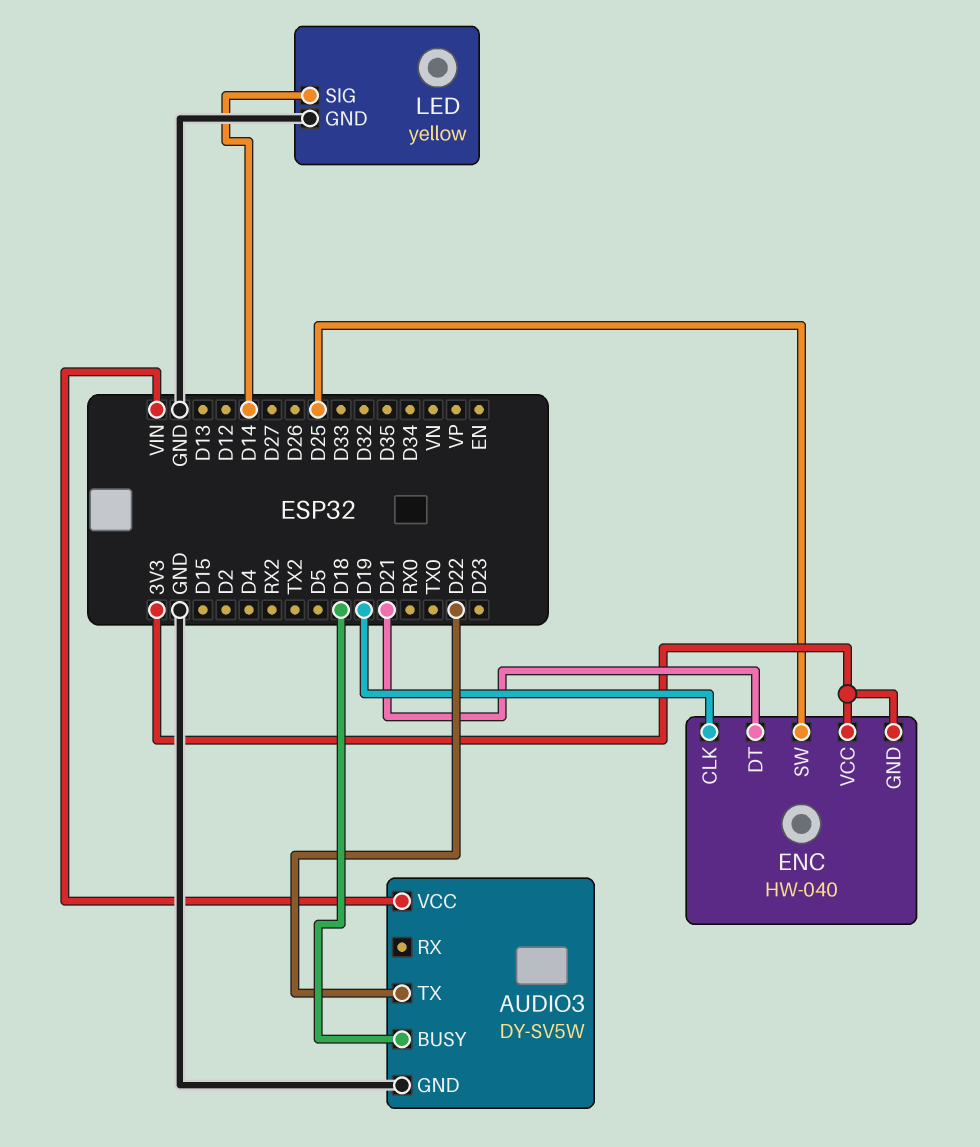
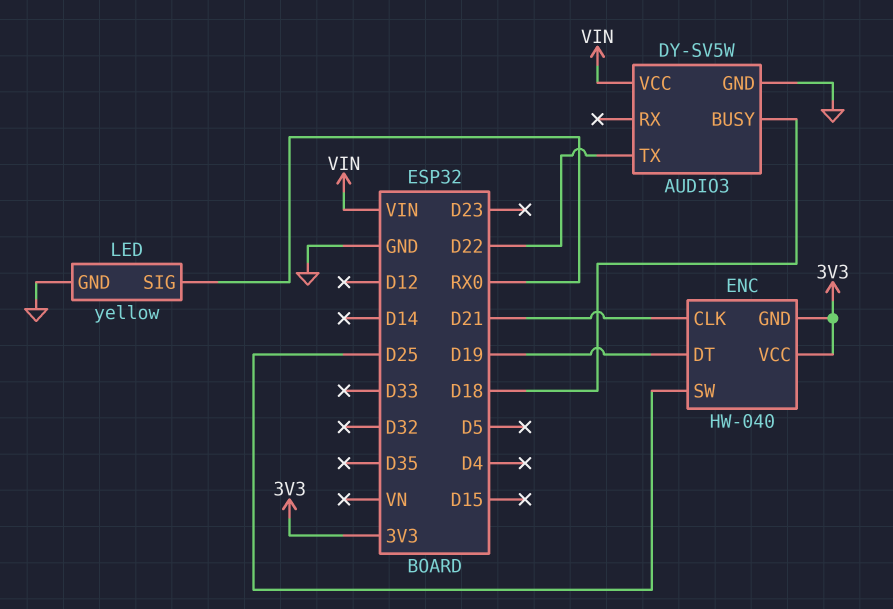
ENC pin CLK: D19 -> D21
ENC pin DT: D21 -> D19
LED pin SIG: D14 -> RX0

